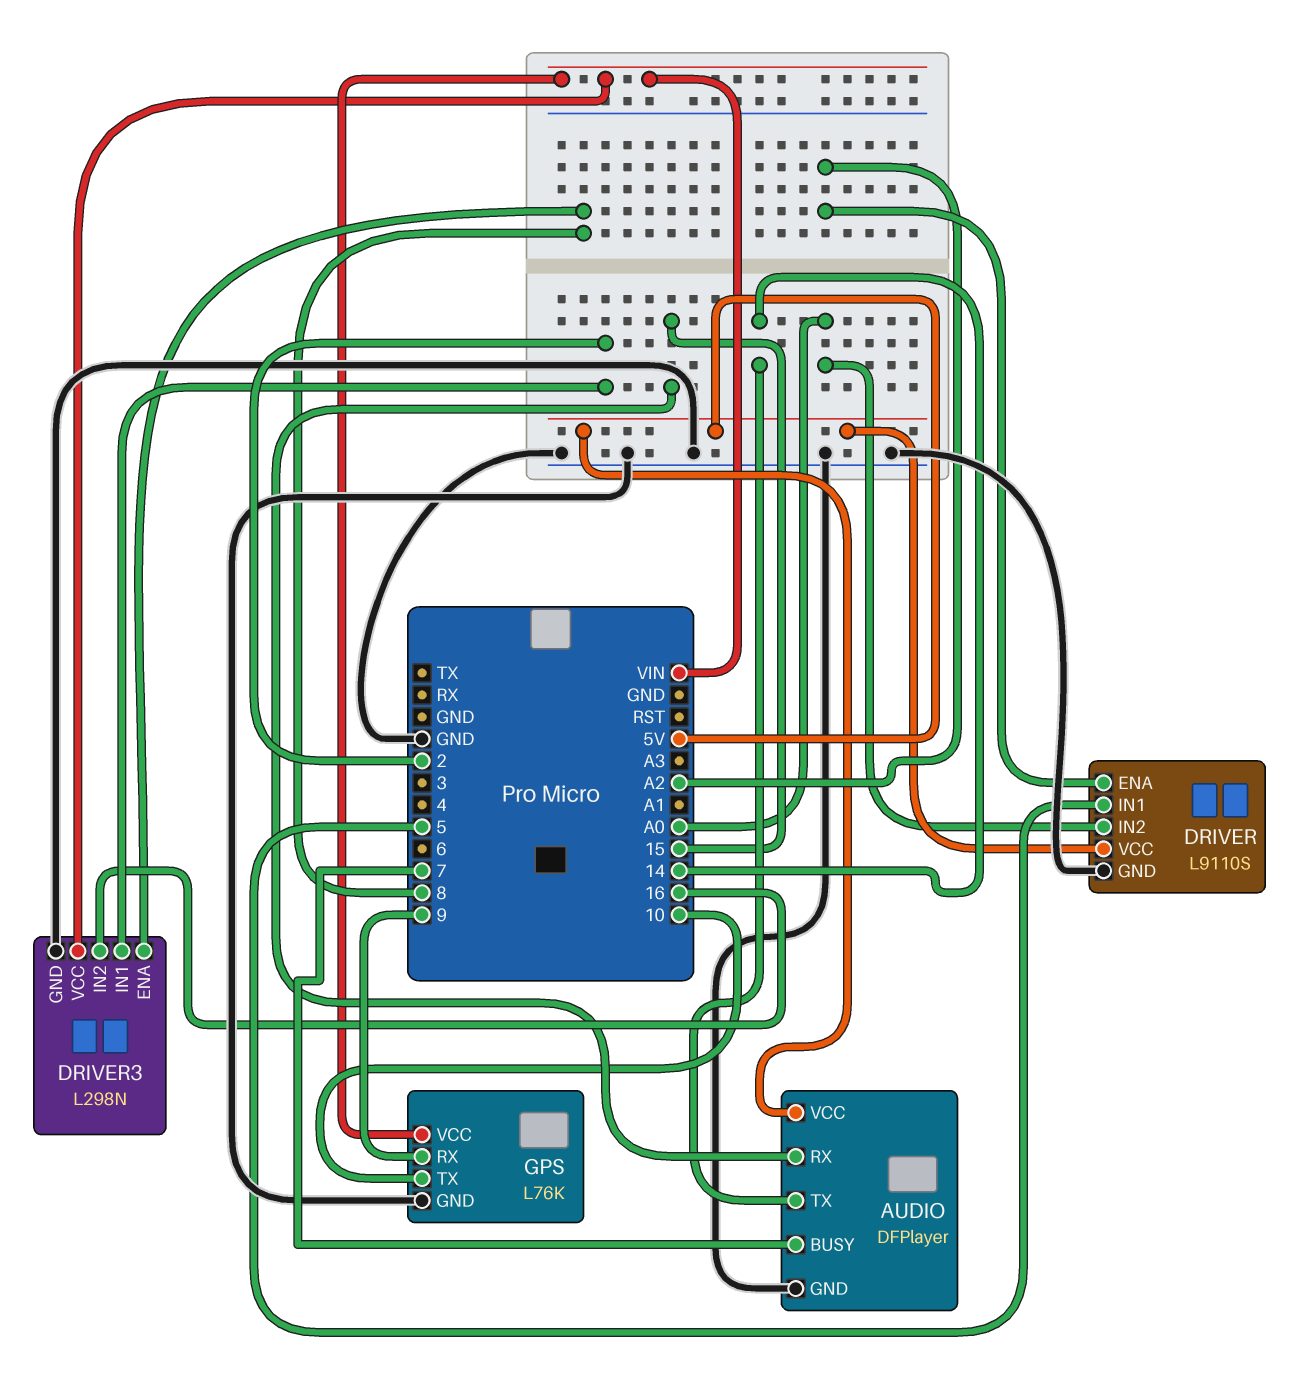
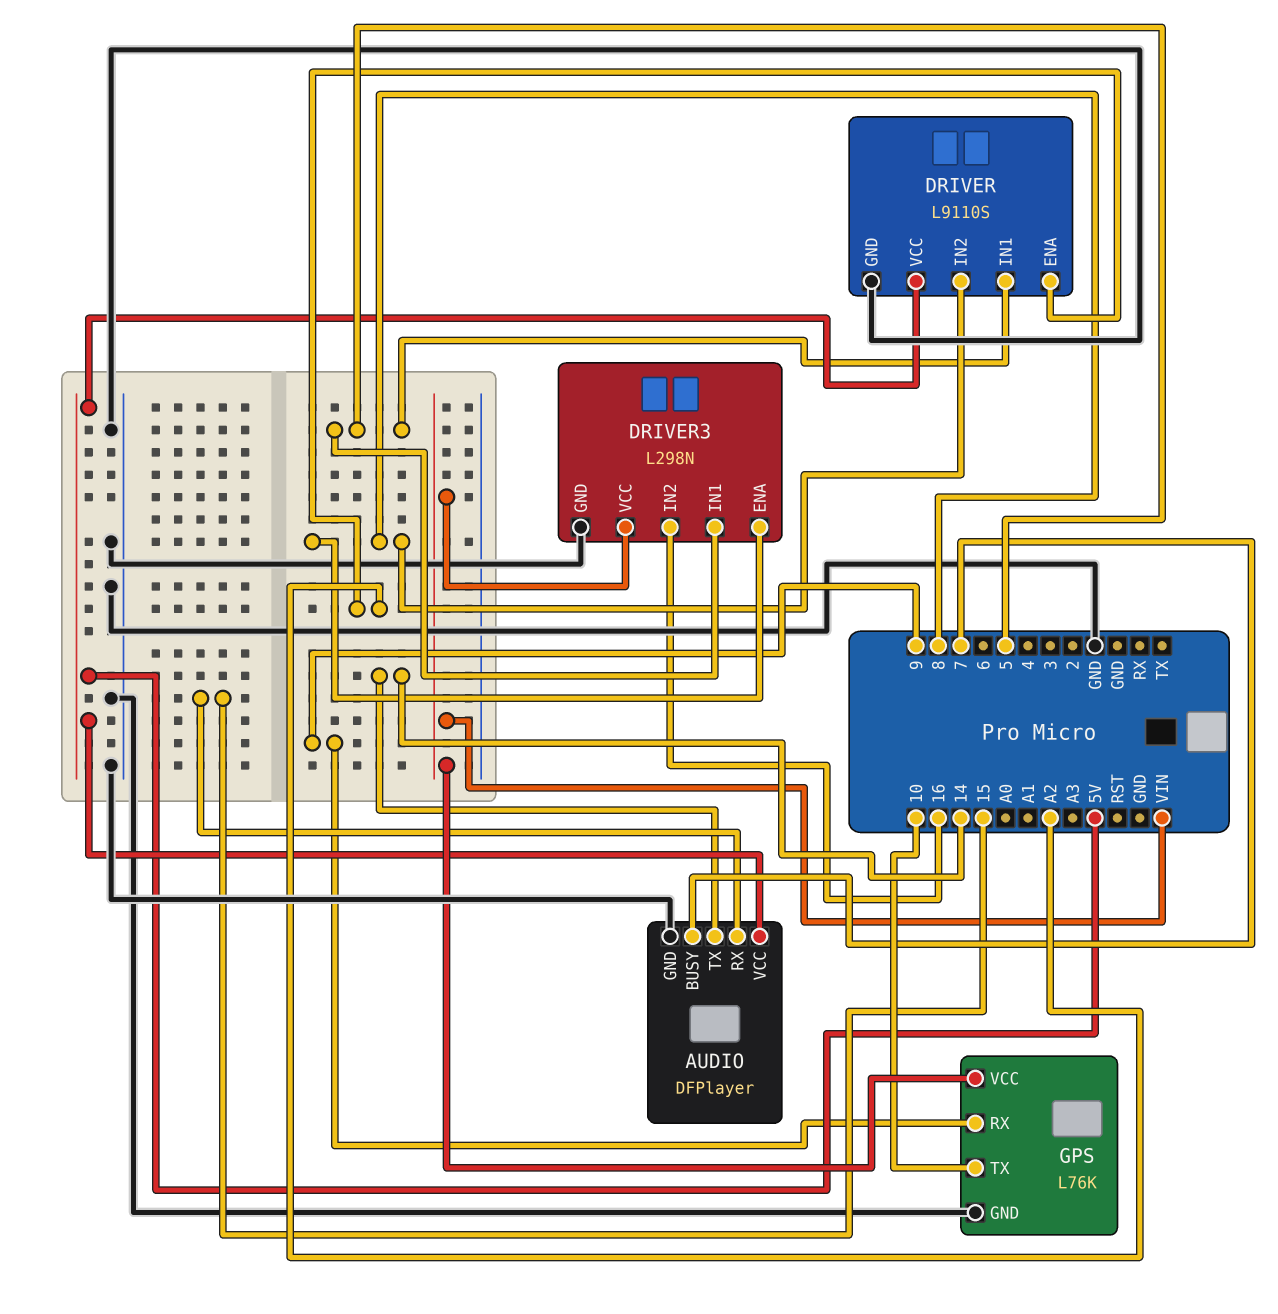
DRIVER pin IN2: A0 -> 8
DRIVER3 pin IN1: 2 -> 5

